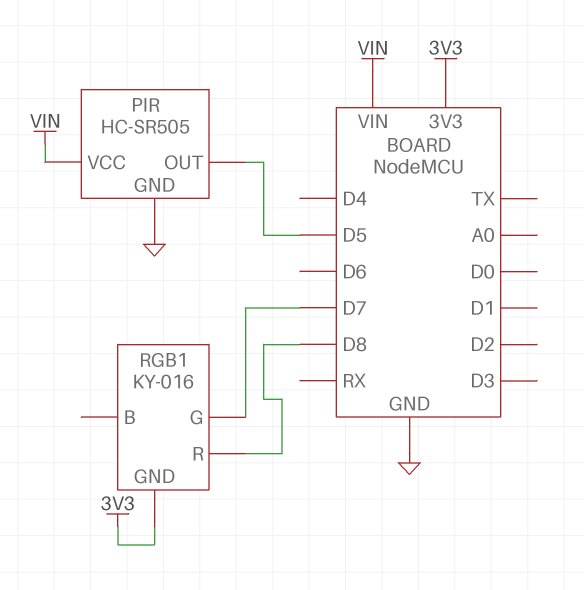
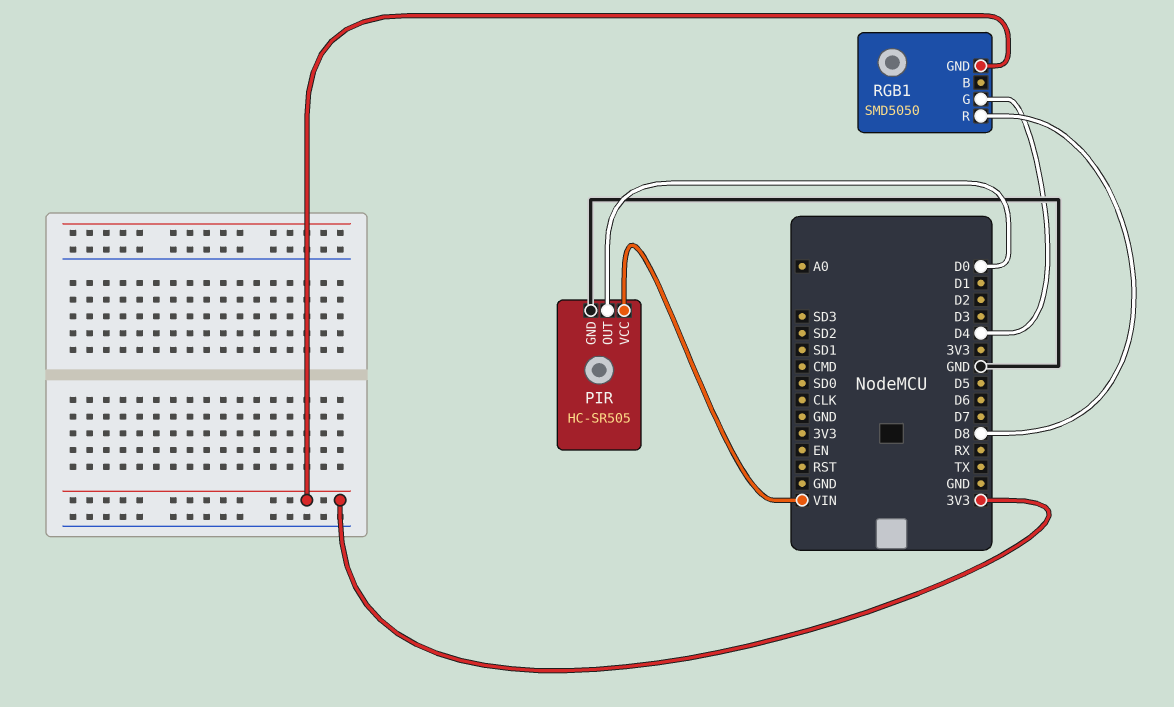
PIR pin OUT: D5 -> D0
RGB1: KY-016 -> SMD5050
RGB1 pin G: D7 -> D4

